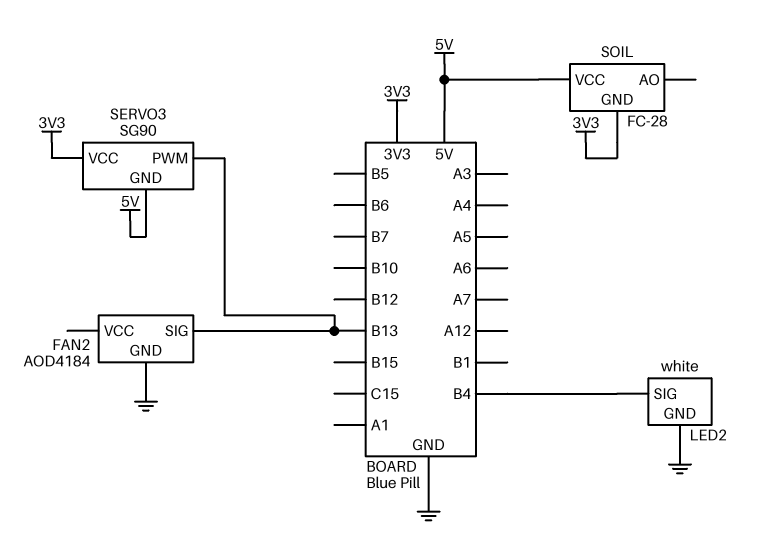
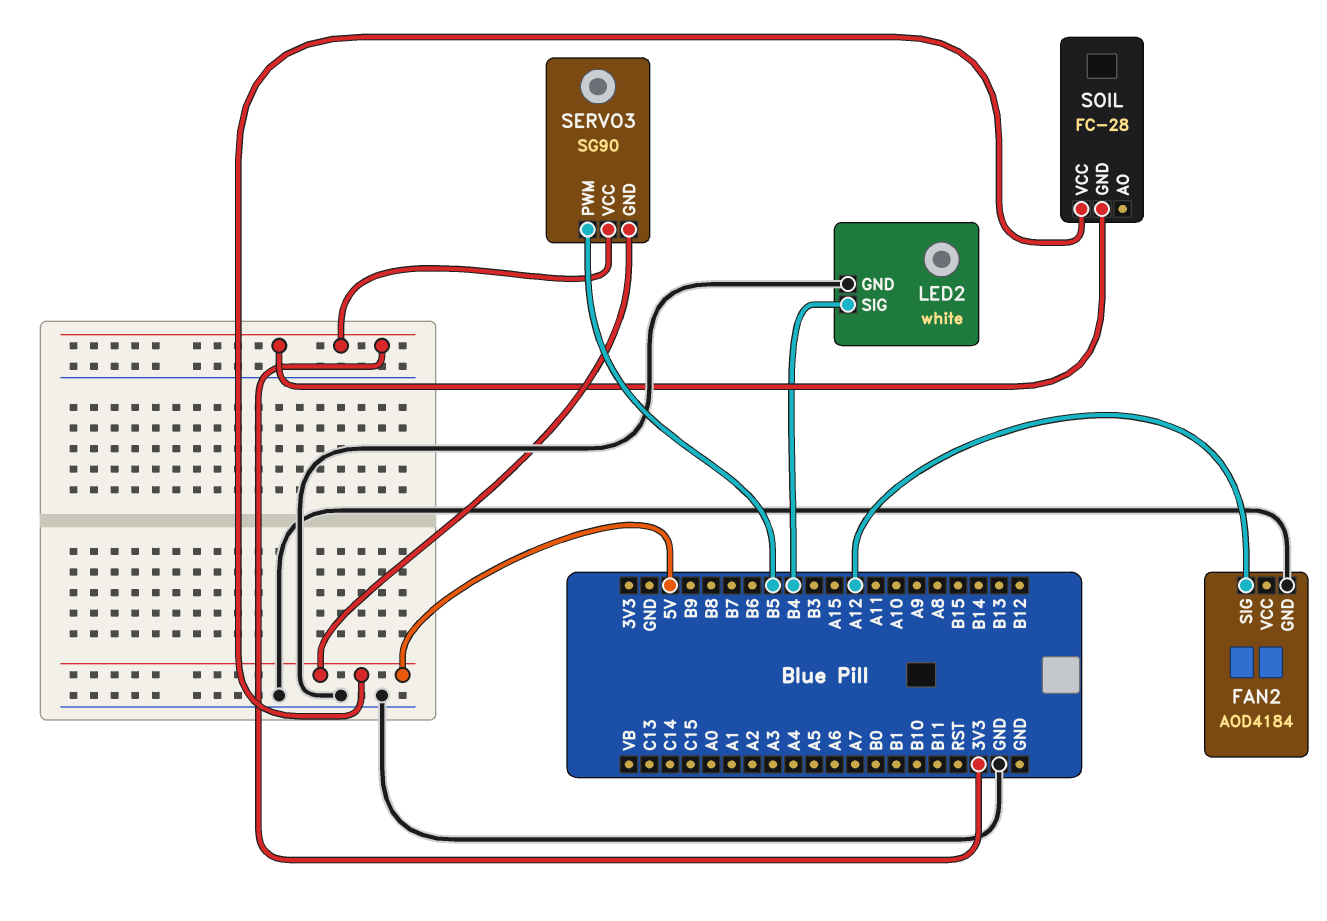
FAN2 pin SIG: B13 -> A12
SERVO3 pin PWM: B13 -> B5

